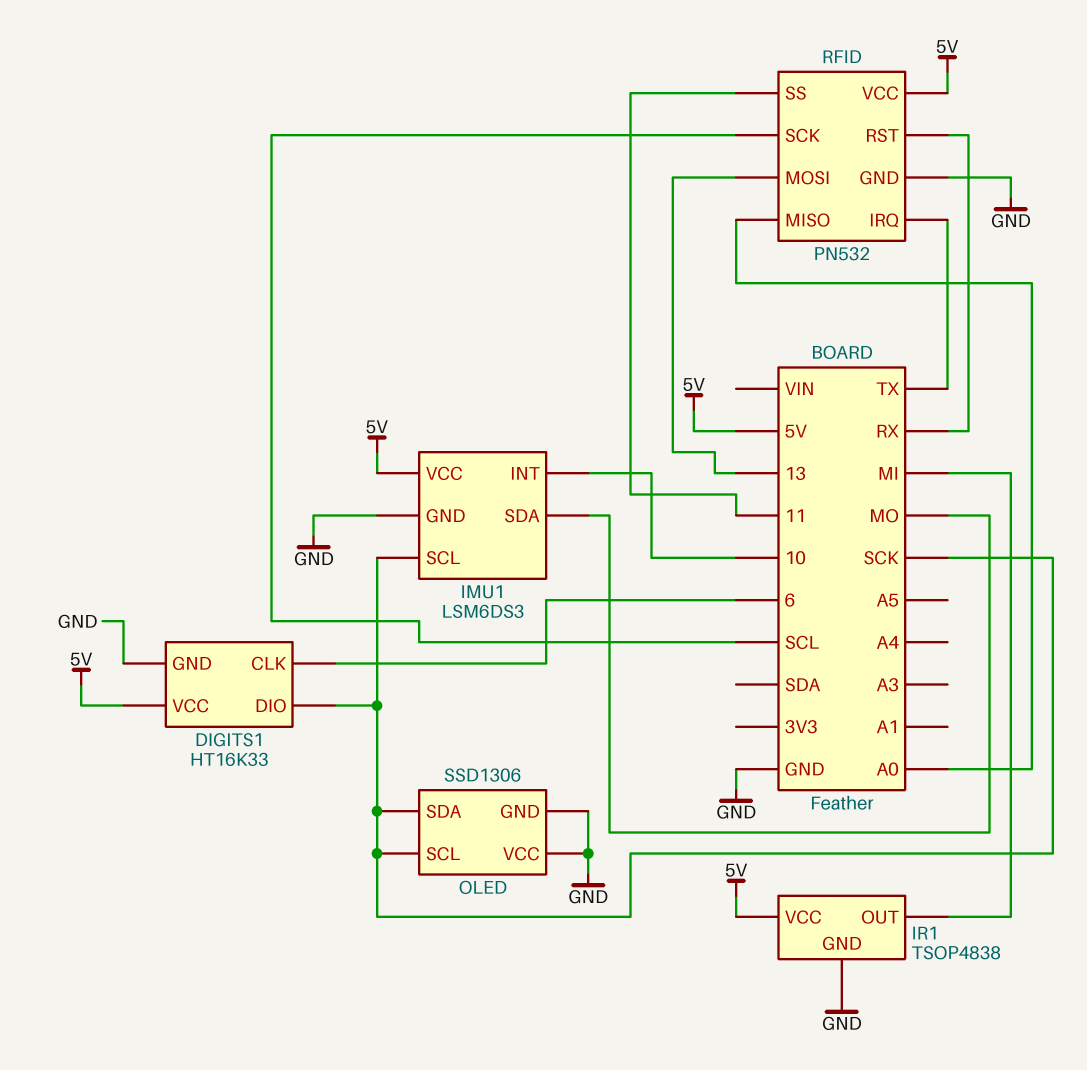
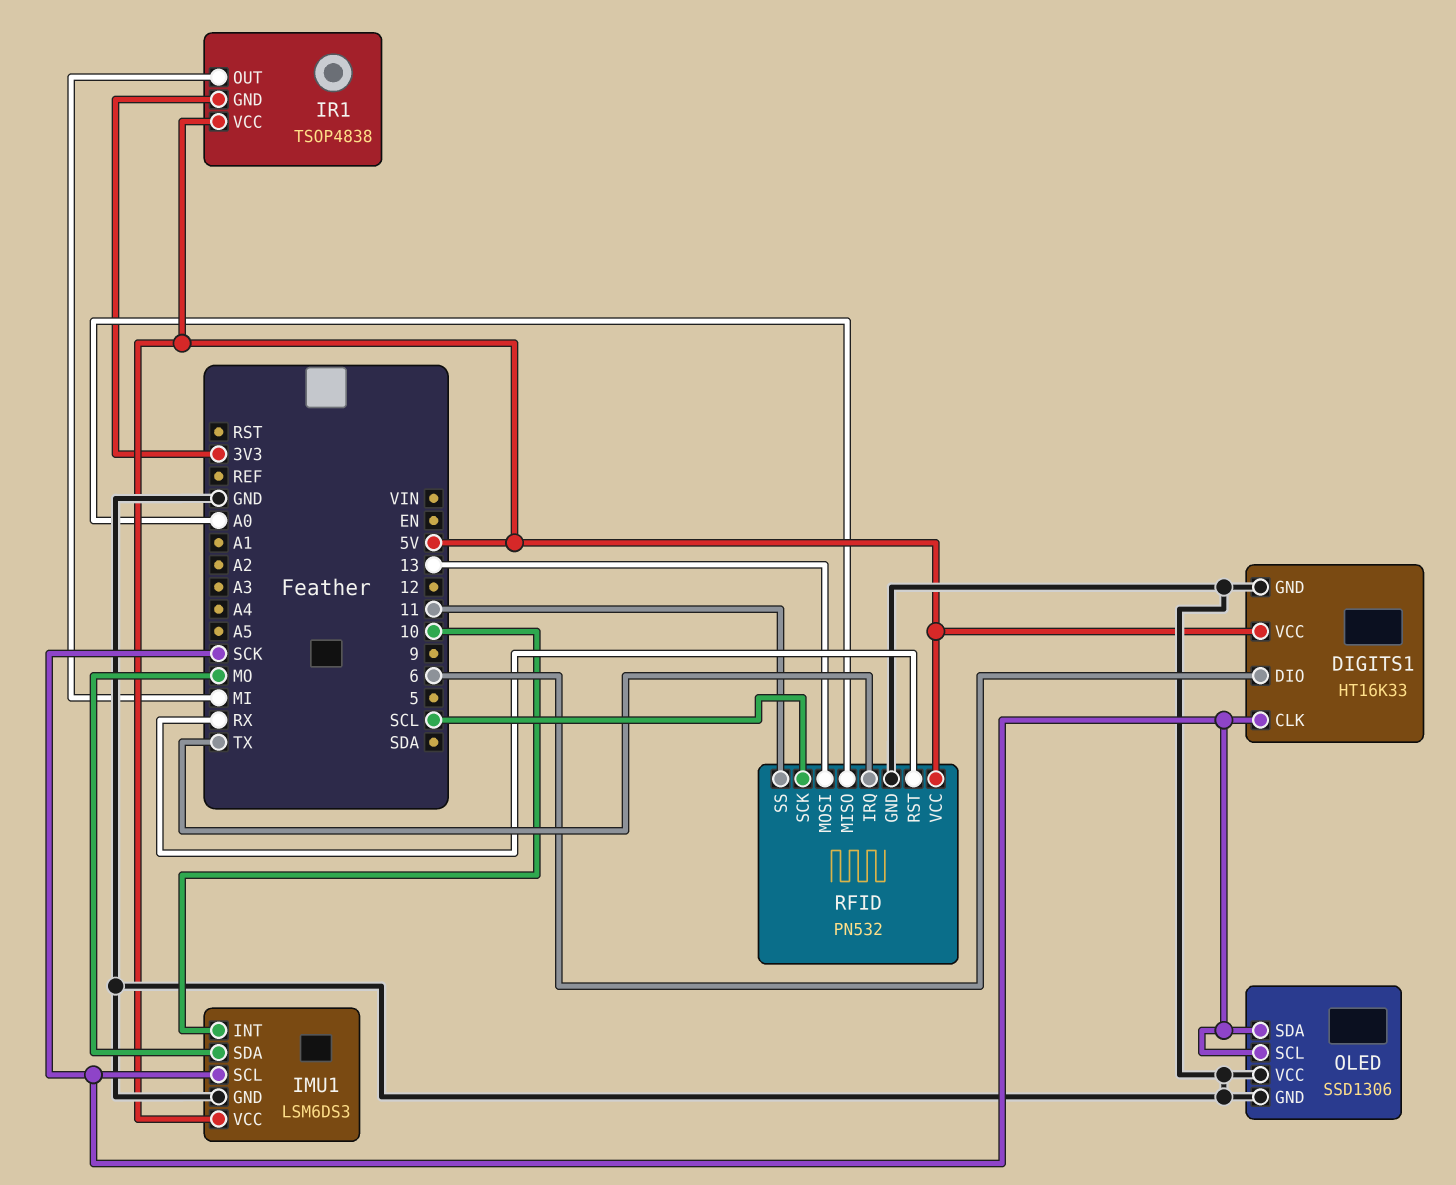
DIGITS1 pin CLK: 6 -> SCK
DIGITS1 pin DIO: SCK -> 6
IR1 pin GND: GND -> 3V3

